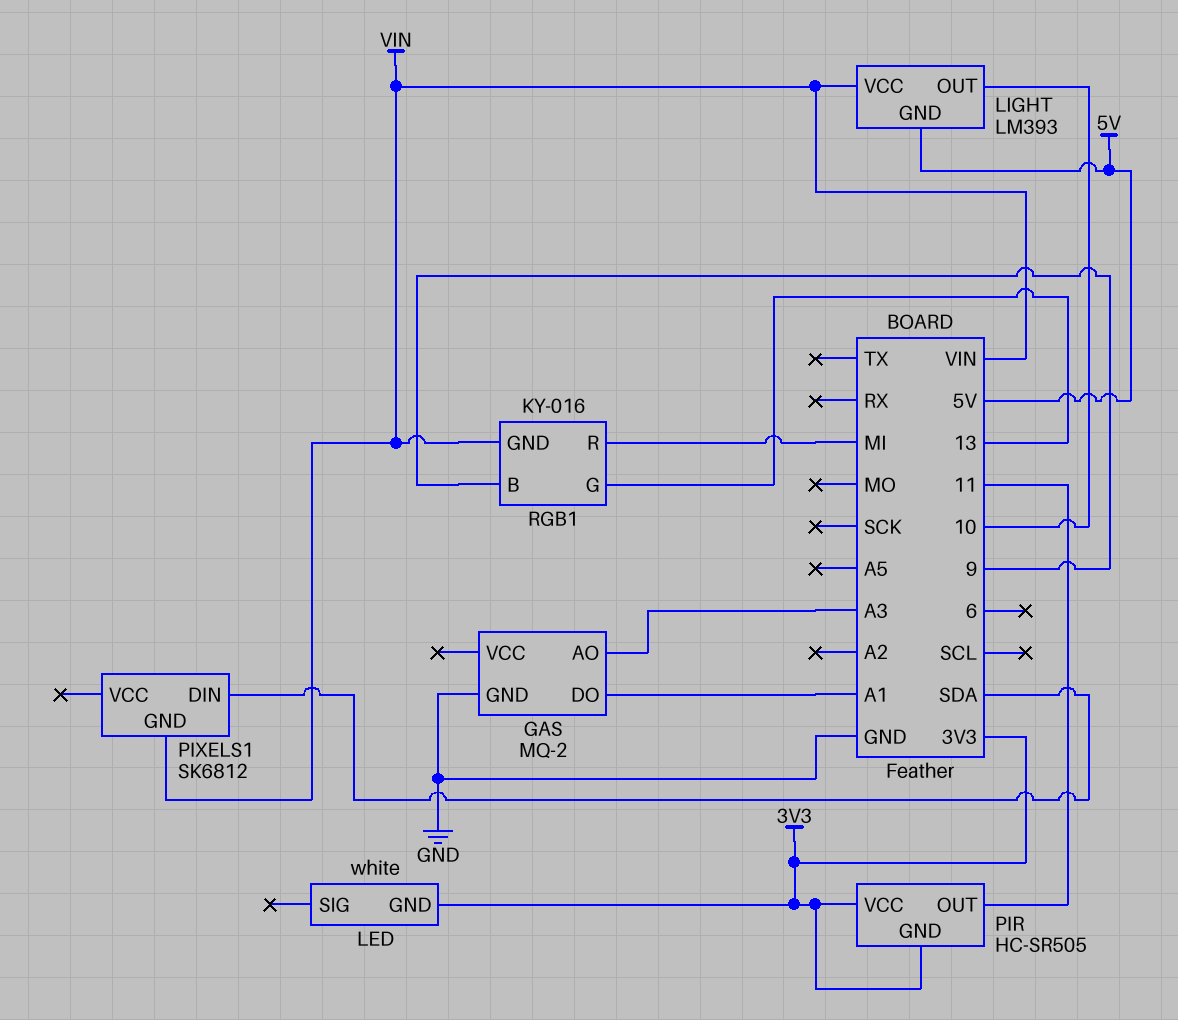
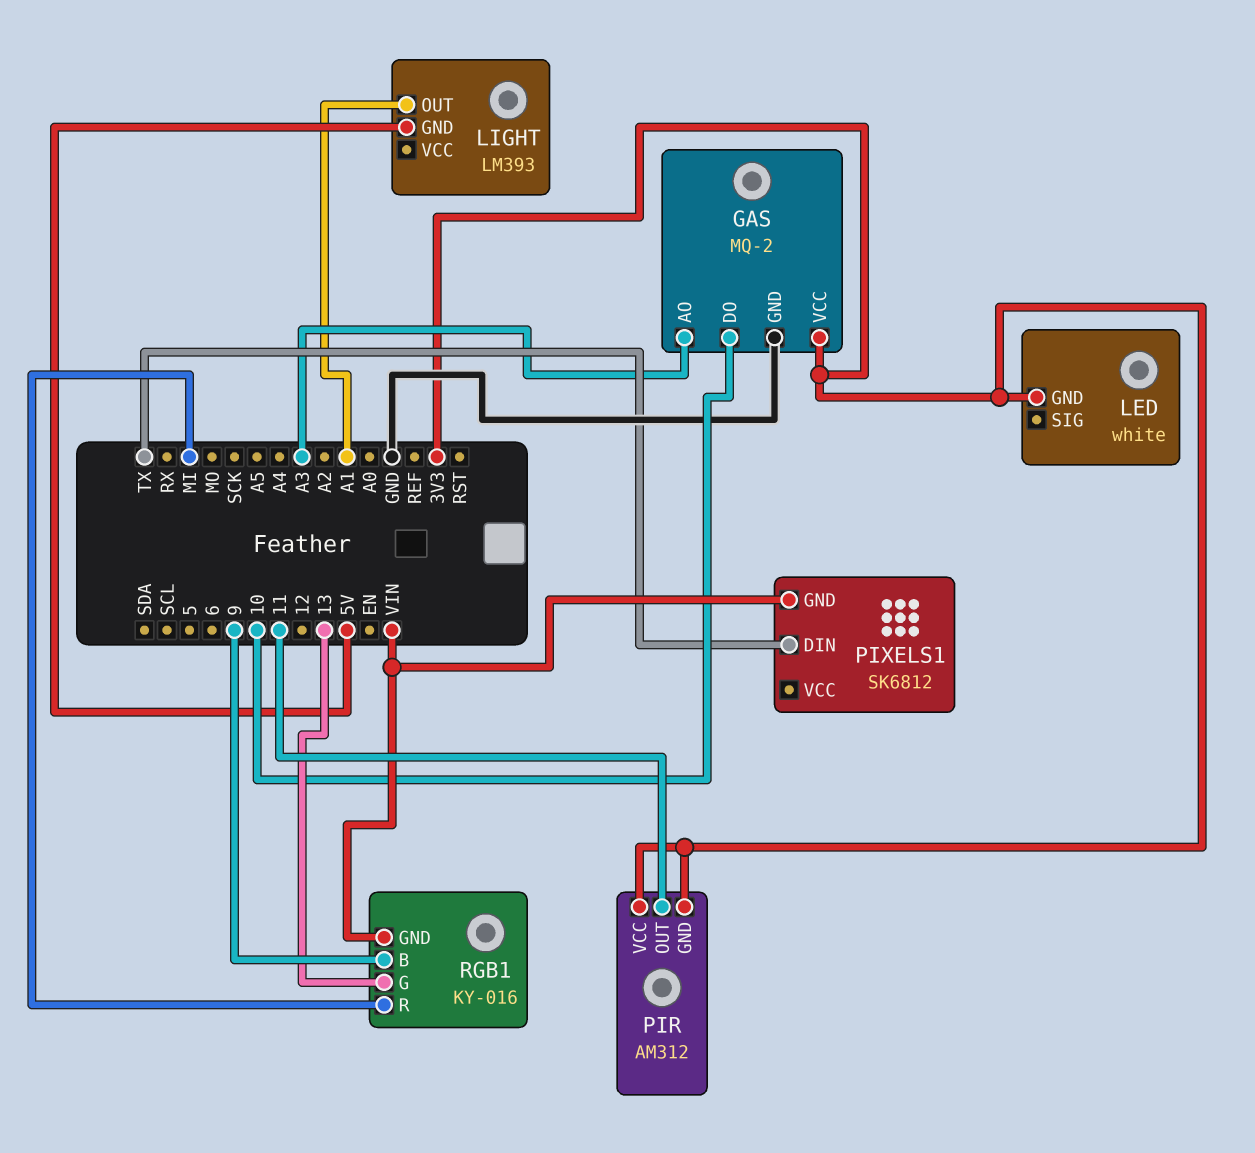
GAS pin DO: A1 -> 10
GAS pin VCC: none -> 3V3
LIGHT pin OUT: 10 -> A1
LIGHT pin VCC: VIN -> none
PIR: HC-SR505 -> AM312
PIXELS1 pin DIN: SDA -> TX

